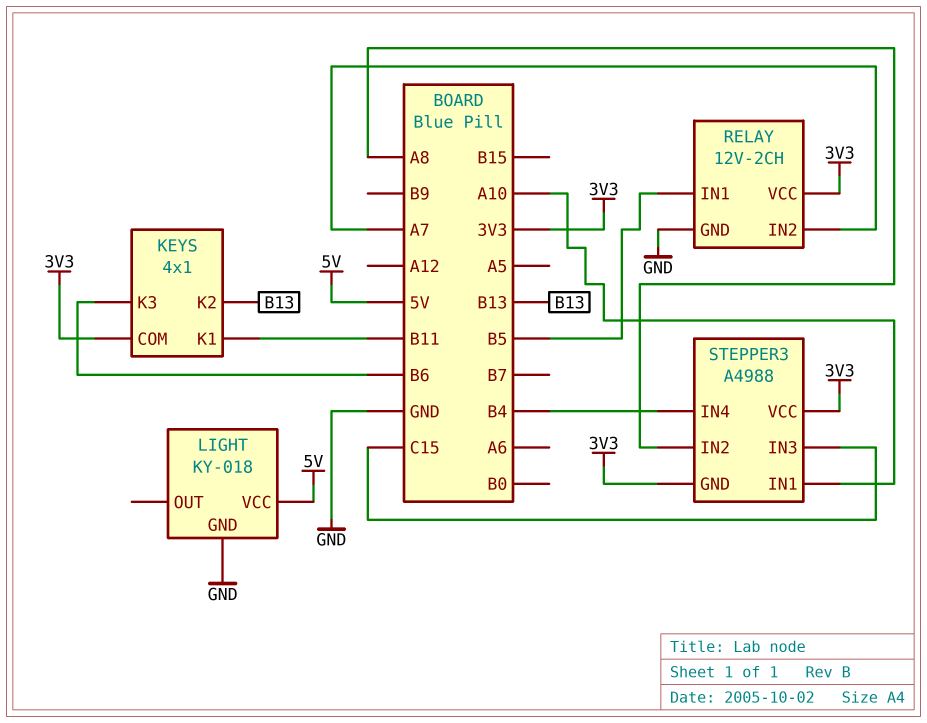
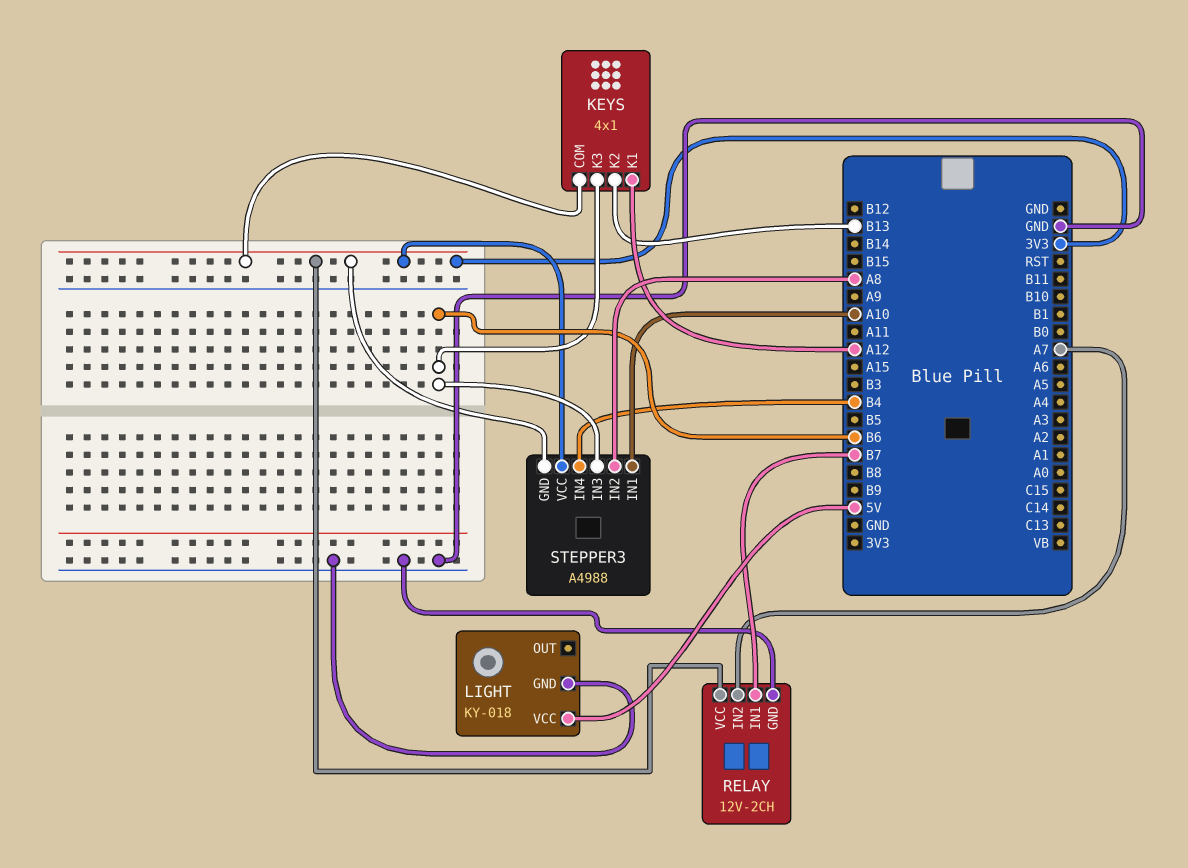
KEYS pin K1: B11 -> A12
RELAY pin IN1: B5 -> B7
STEPPER3 pin IN3: C15 -> B6

